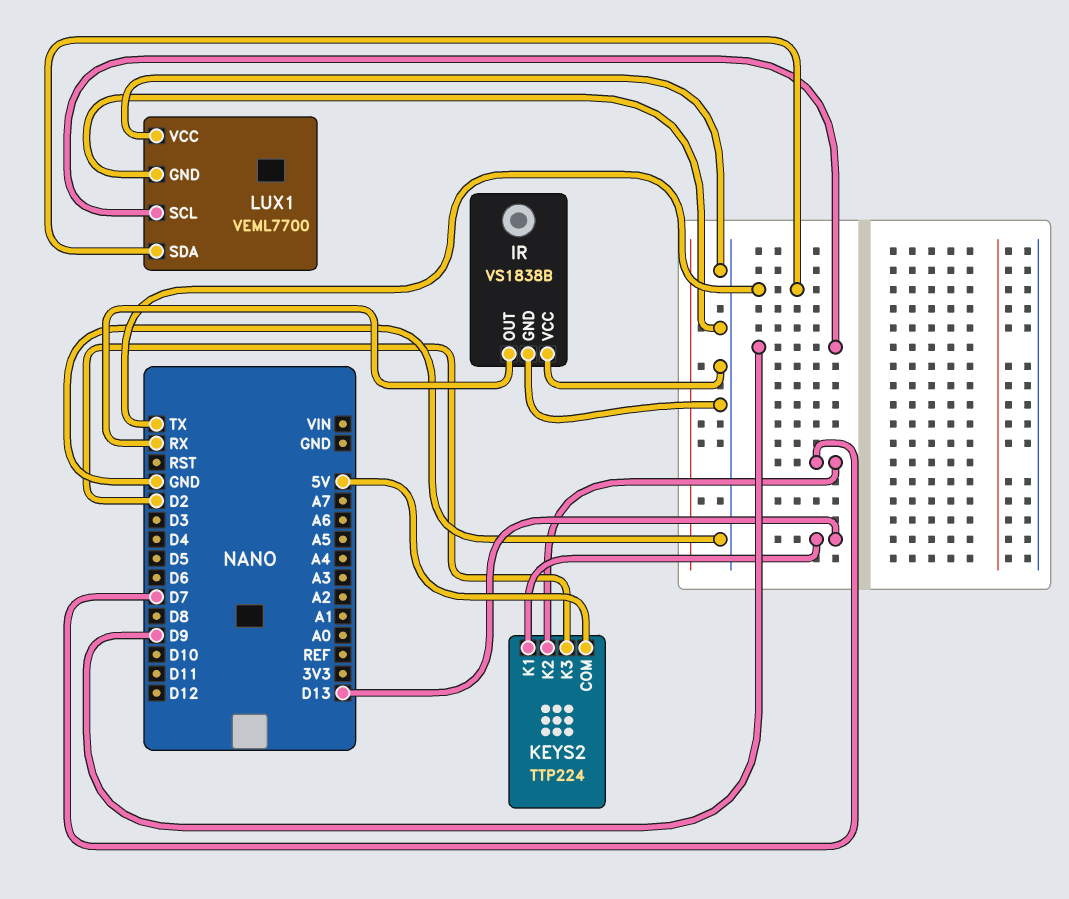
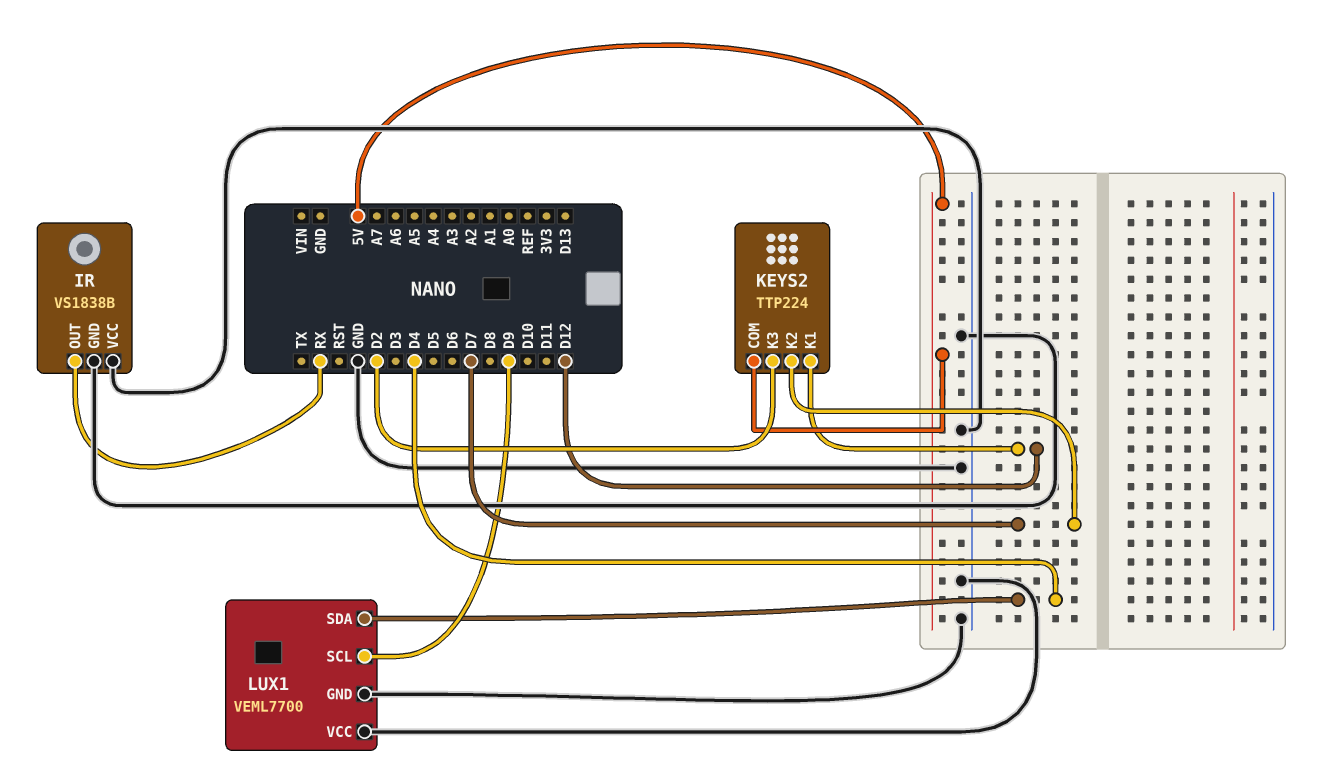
KEYS2 pin K1: D13 -> D12
LUX1 pin SDA: TX -> D4

